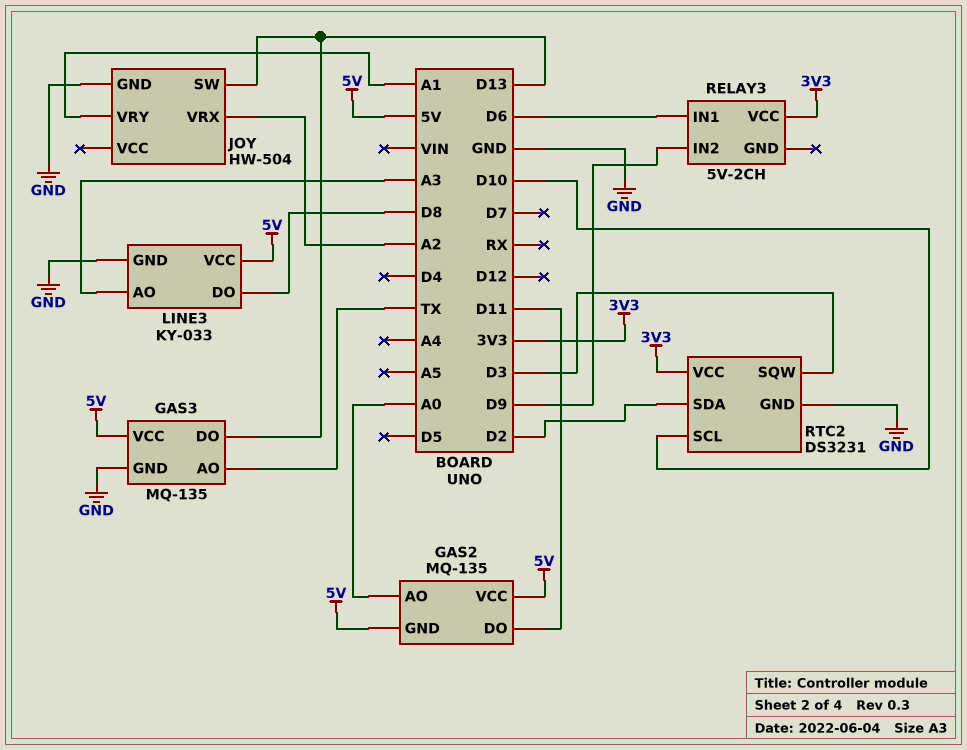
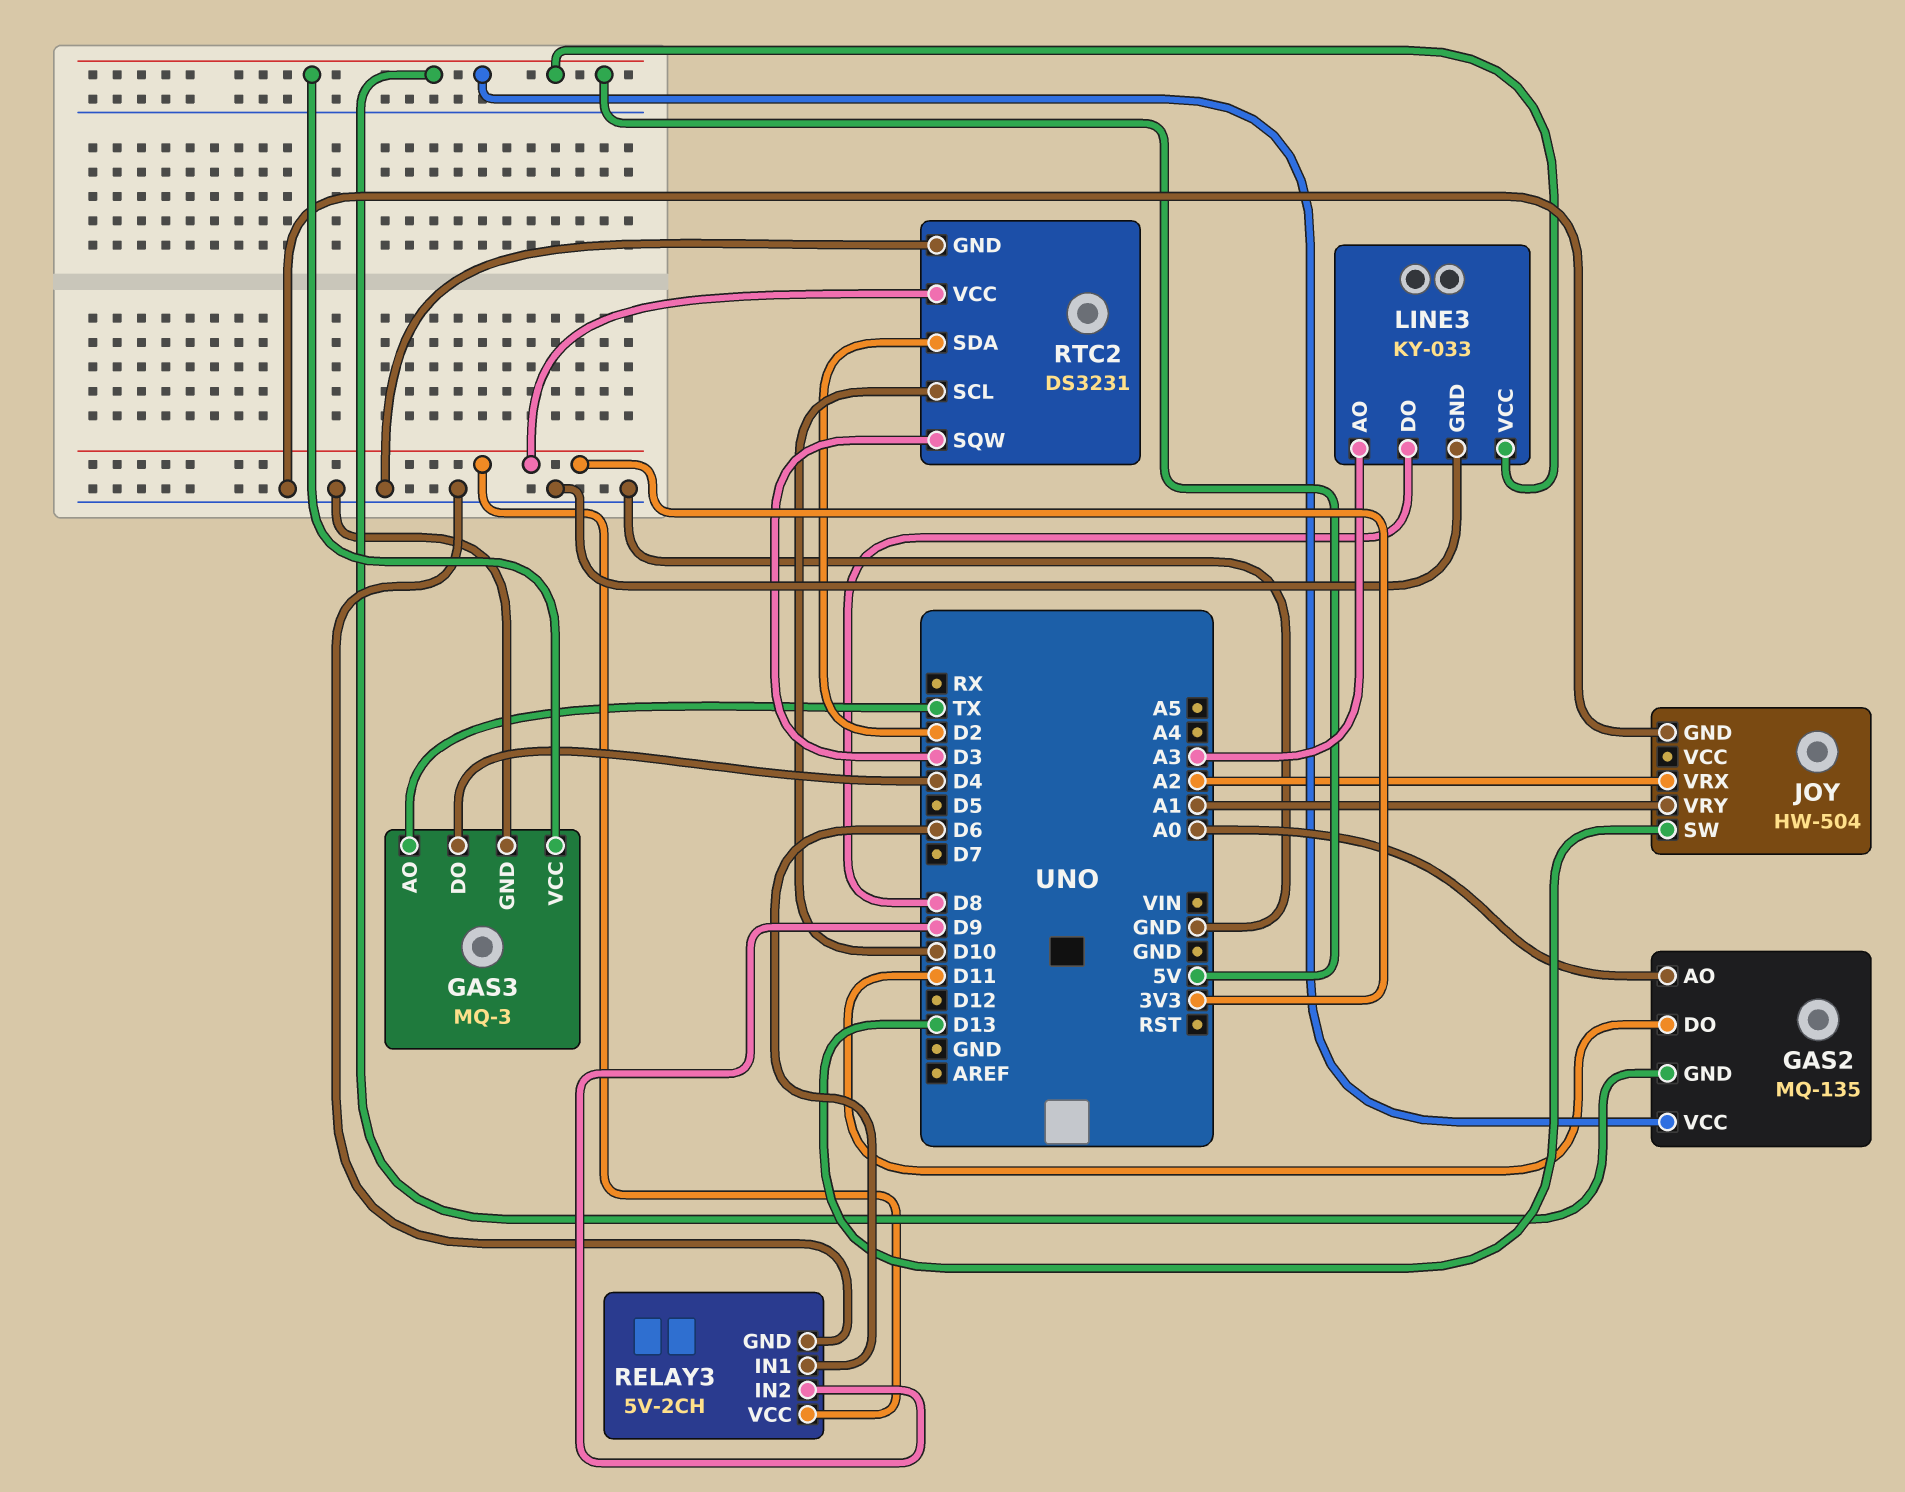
GAS3: MQ-135 -> MQ-3
GAS3 pin DO: D13 -> D4
RELAY3 pin GND: none -> GND

